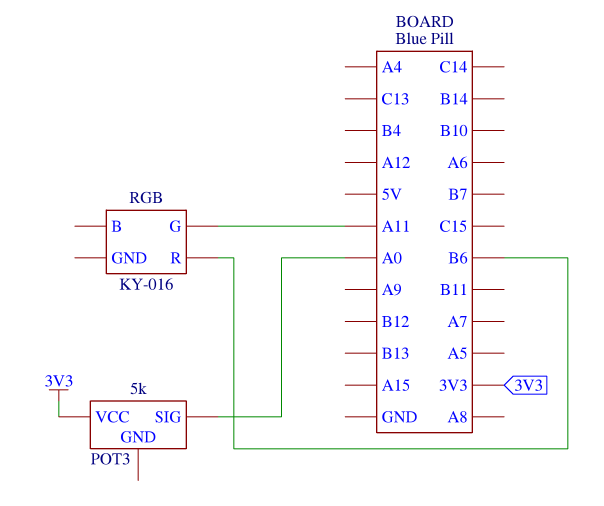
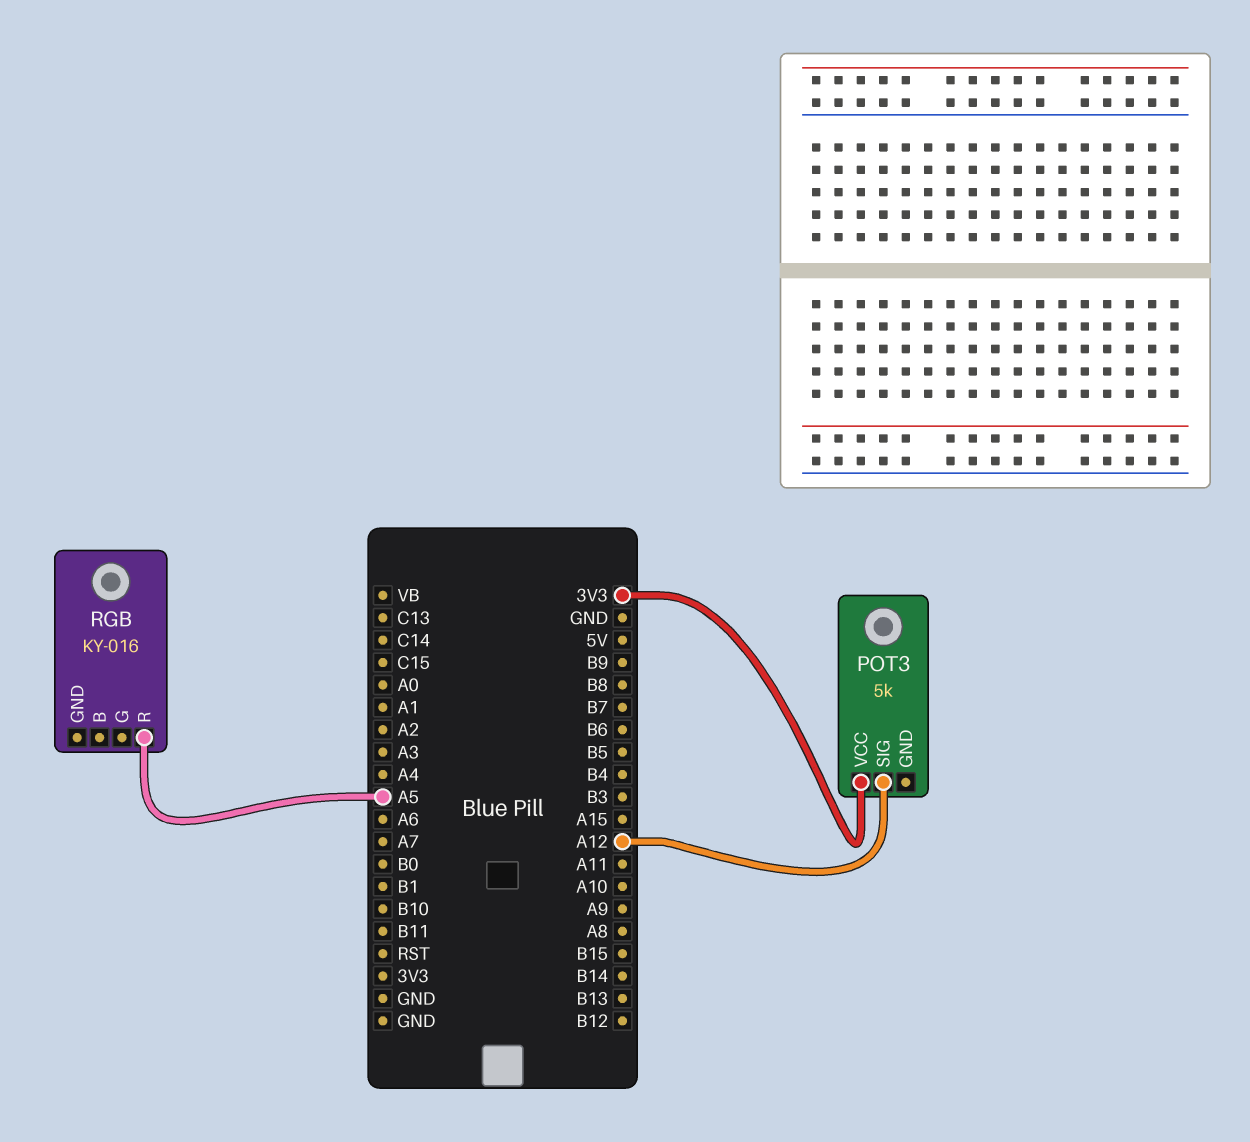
POT3 pin SIG: A0 -> A12
RGB pin G: A11 -> none
RGB pin R: B6 -> A5

